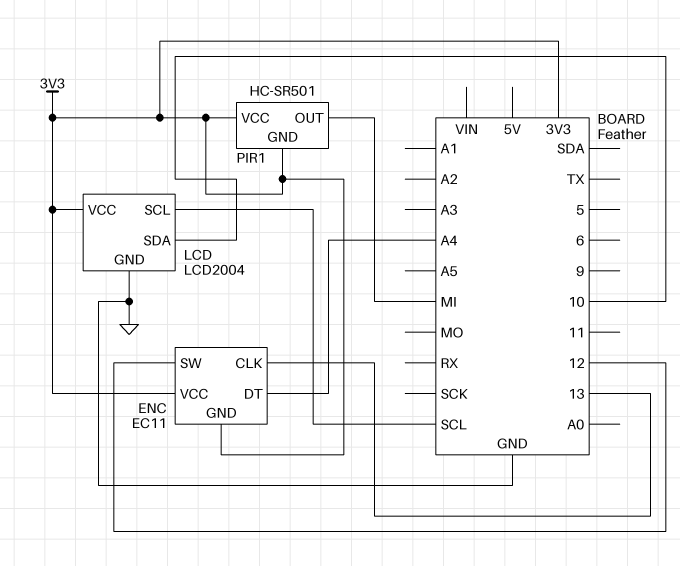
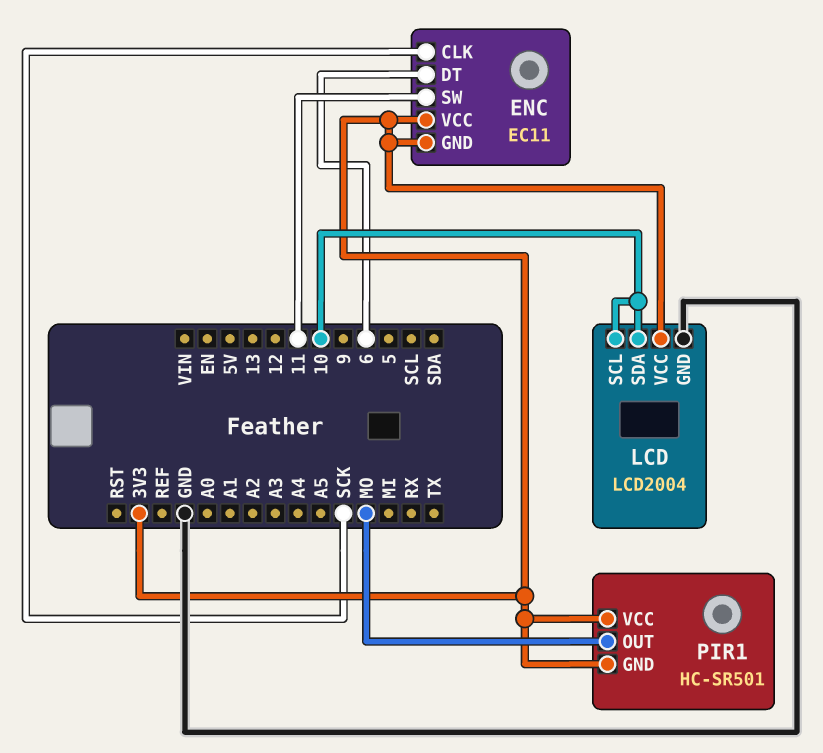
ENC pin CLK: 13 -> SCK
ENC pin DT: A4 -> 6
ENC pin SW: 12 -> 11
LCD pin SCL: SCL -> 10
PIR1 pin OUT: MI -> MO

